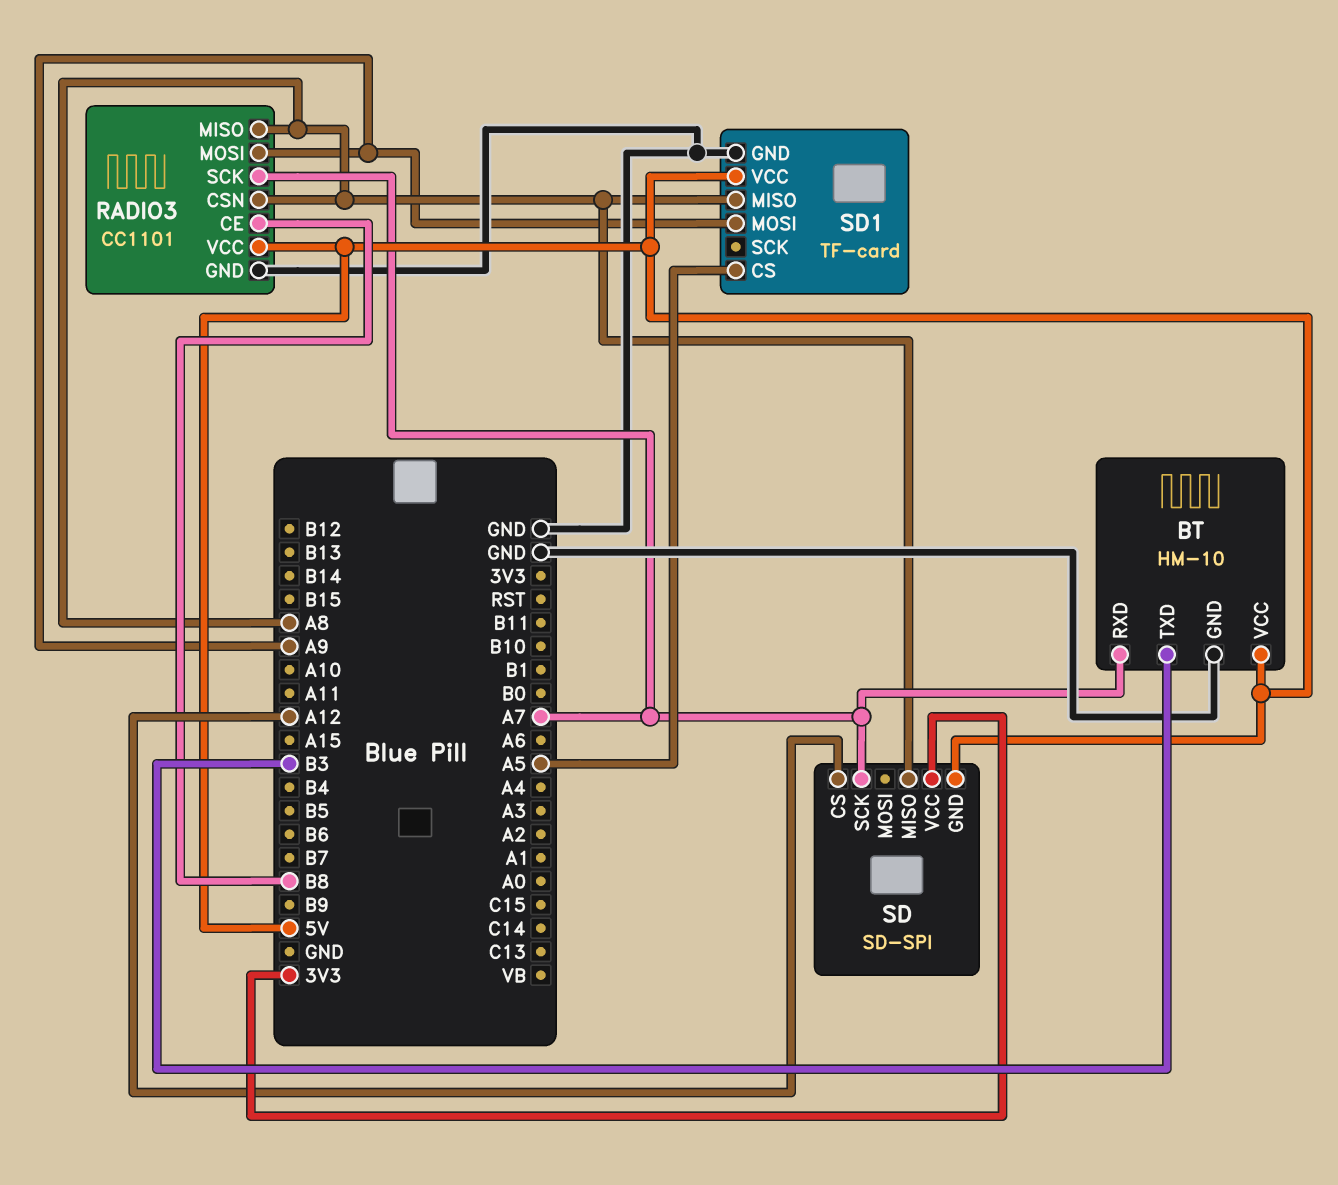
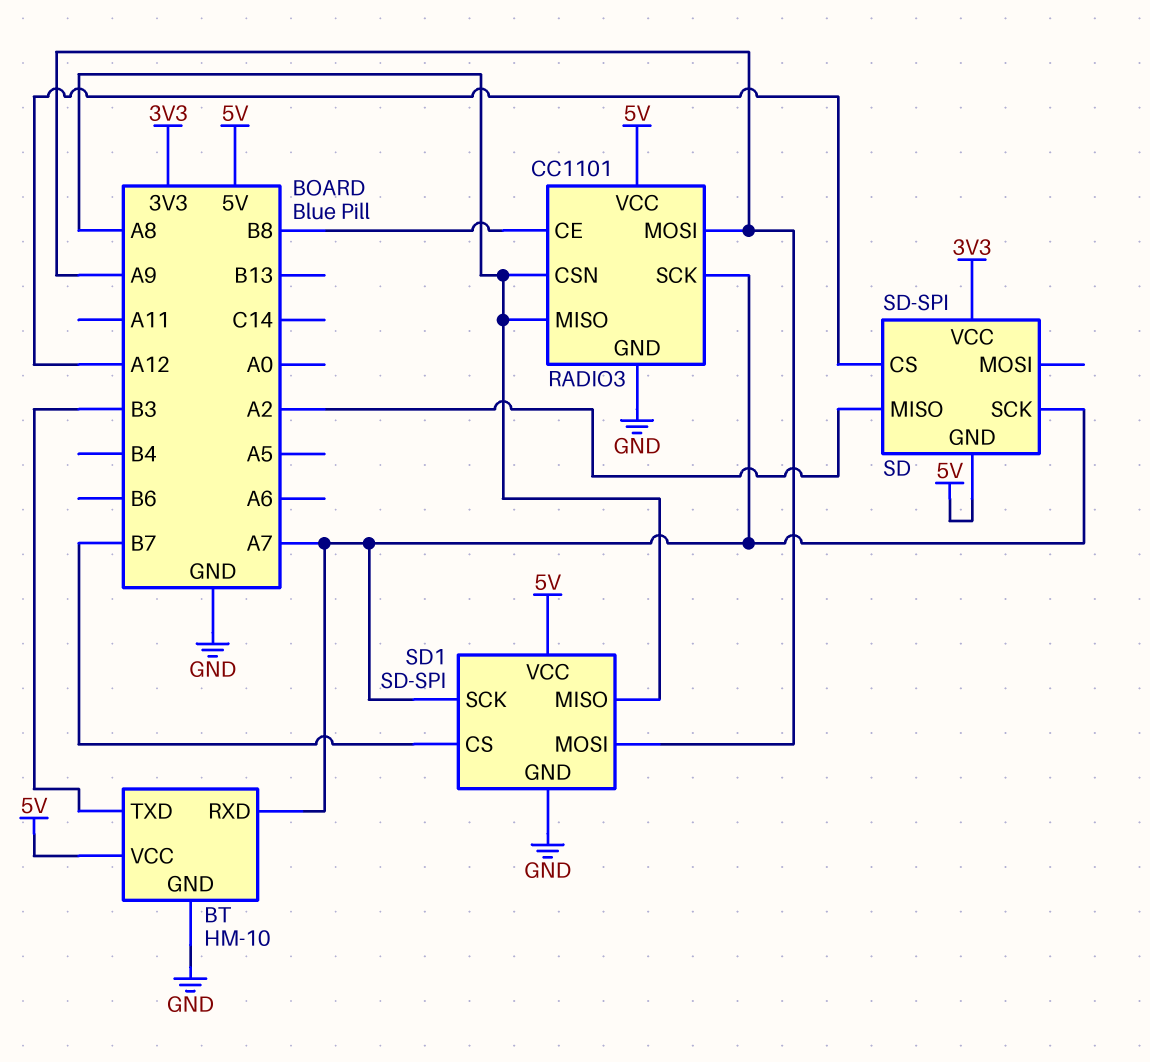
SD pin MISO: A8 -> A2
SD1: TF-card -> SD-SPI
SD1 pin CS: A5 -> B7
SD1 pin SCK: none -> A7

